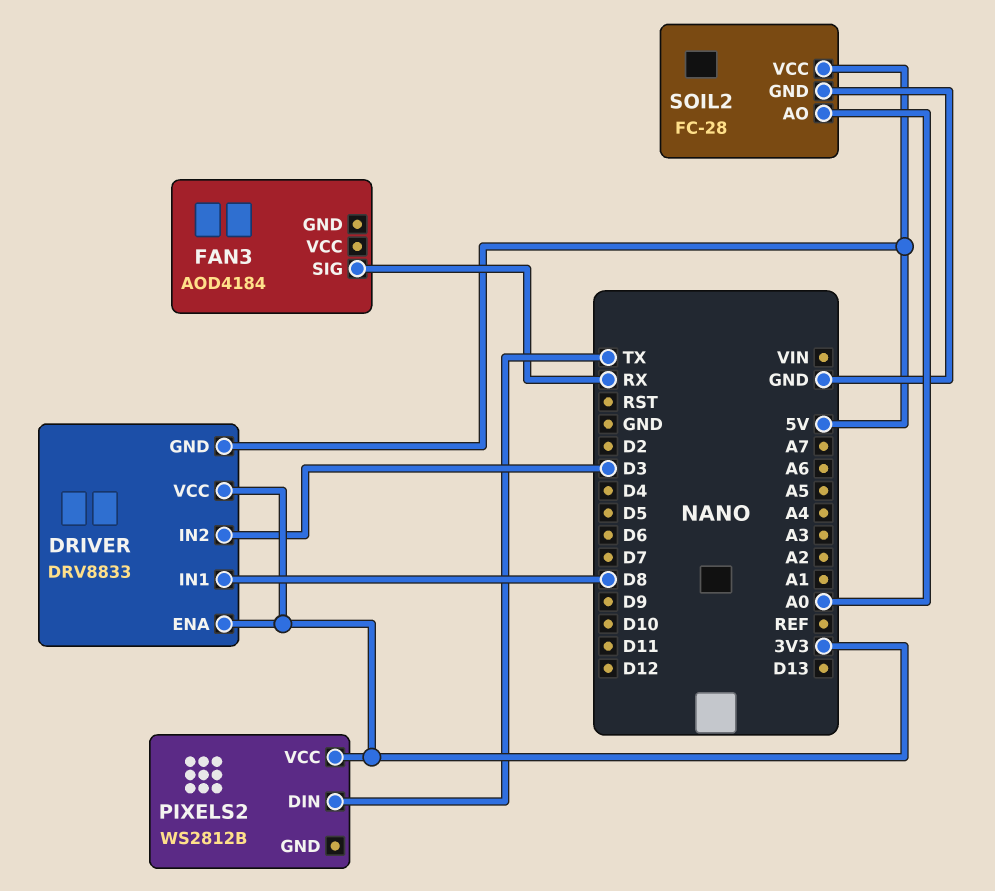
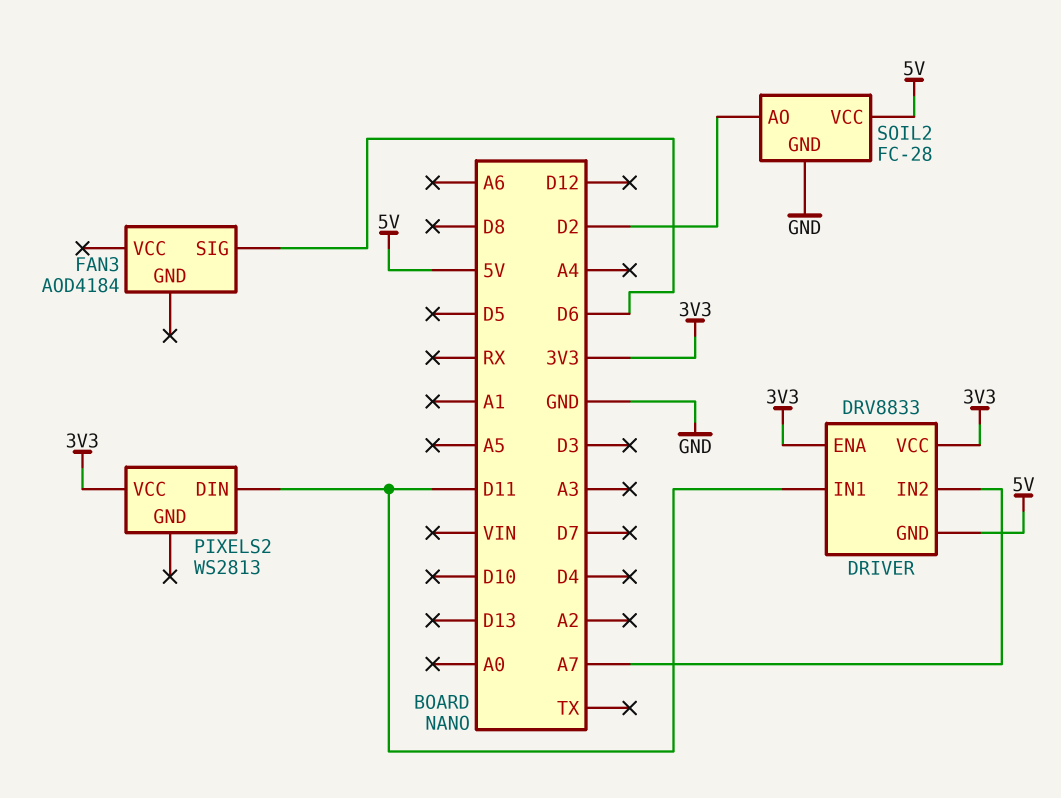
DRIVER pin IN1: D8 -> D11
DRIVER pin IN2: D3 -> A7
FAN3 pin SIG: RX -> D6
PIXELS2: WS2812B -> WS2813
PIXELS2 pin DIN: TX -> D11
SOIL2 pin AO: A0 -> D2

